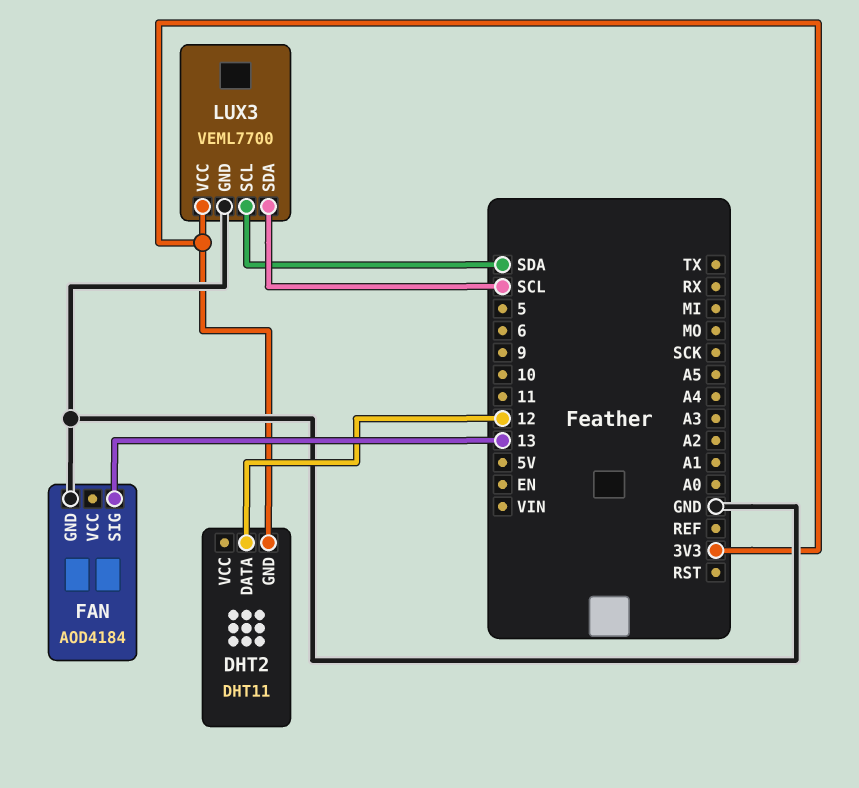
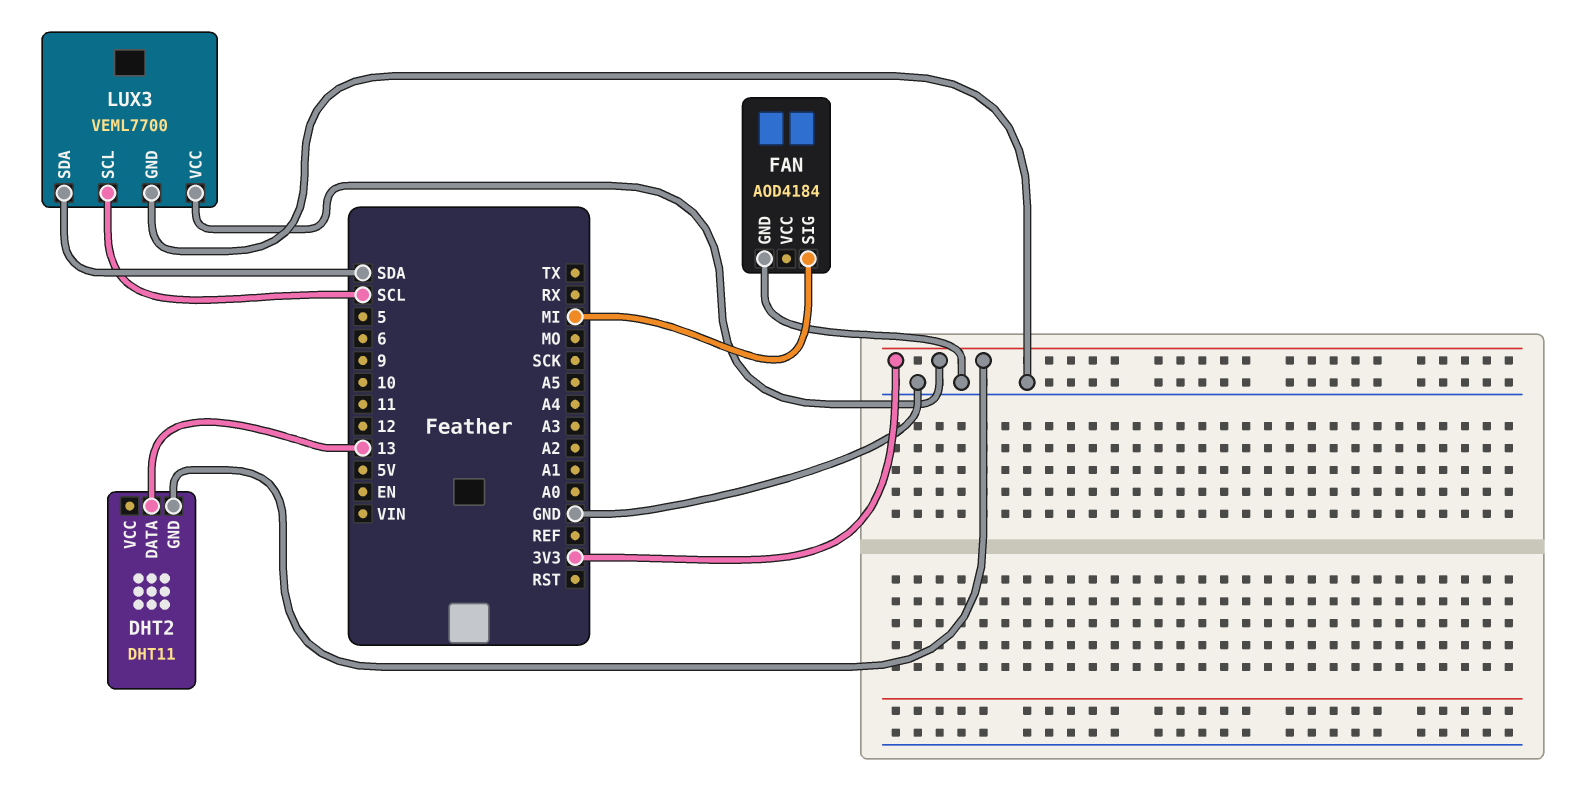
DHT2 pin DATA: 12 -> 13
FAN pin SIG: 13 -> MI
LUX3 pin SCL: SDA -> SCL
LUX3 pin SDA: SCL -> SDA

